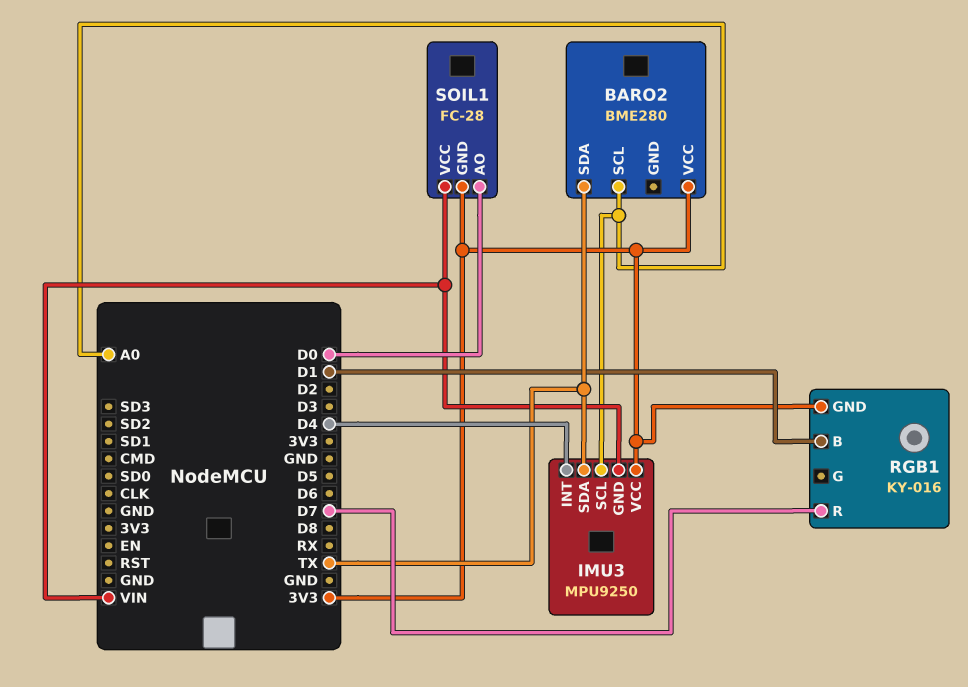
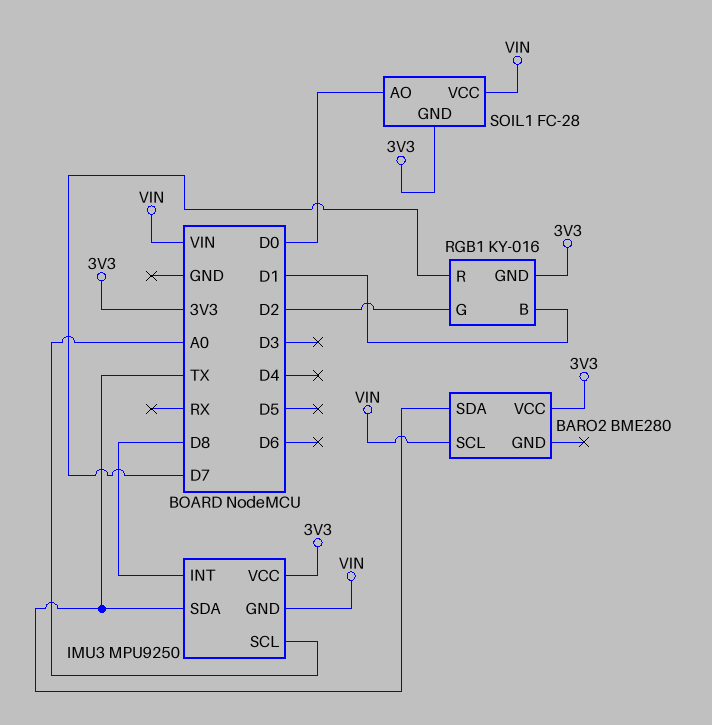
BARO2 pin SCL: A0 -> VIN
IMU3 pin INT: D4 -> D8
RGB1 pin G: none -> D2

